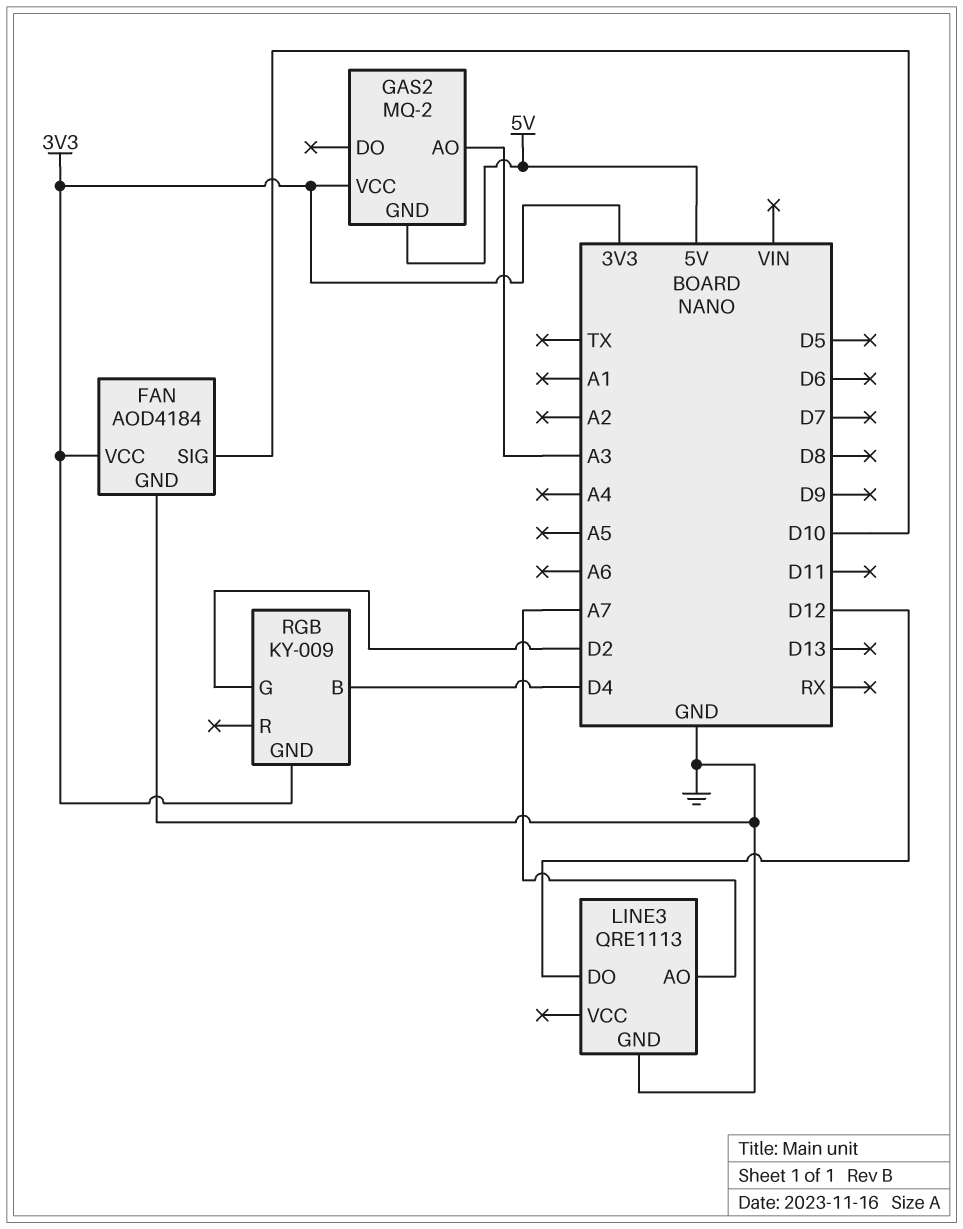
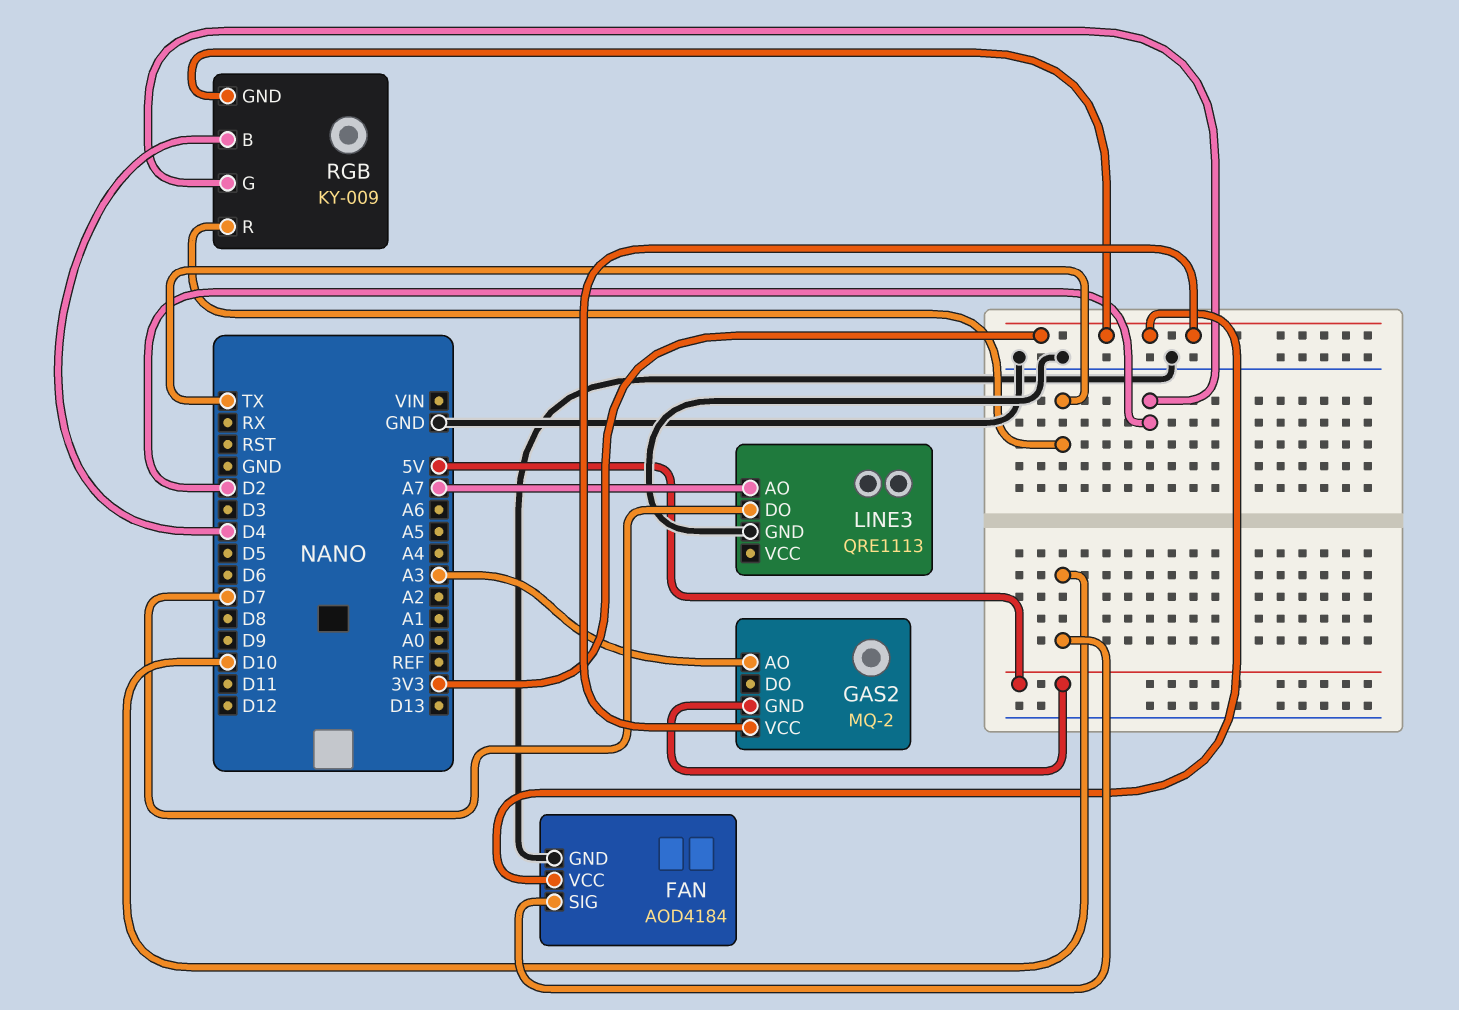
LINE3 pin DO: D12 -> D7
RGB pin R: none -> TX

